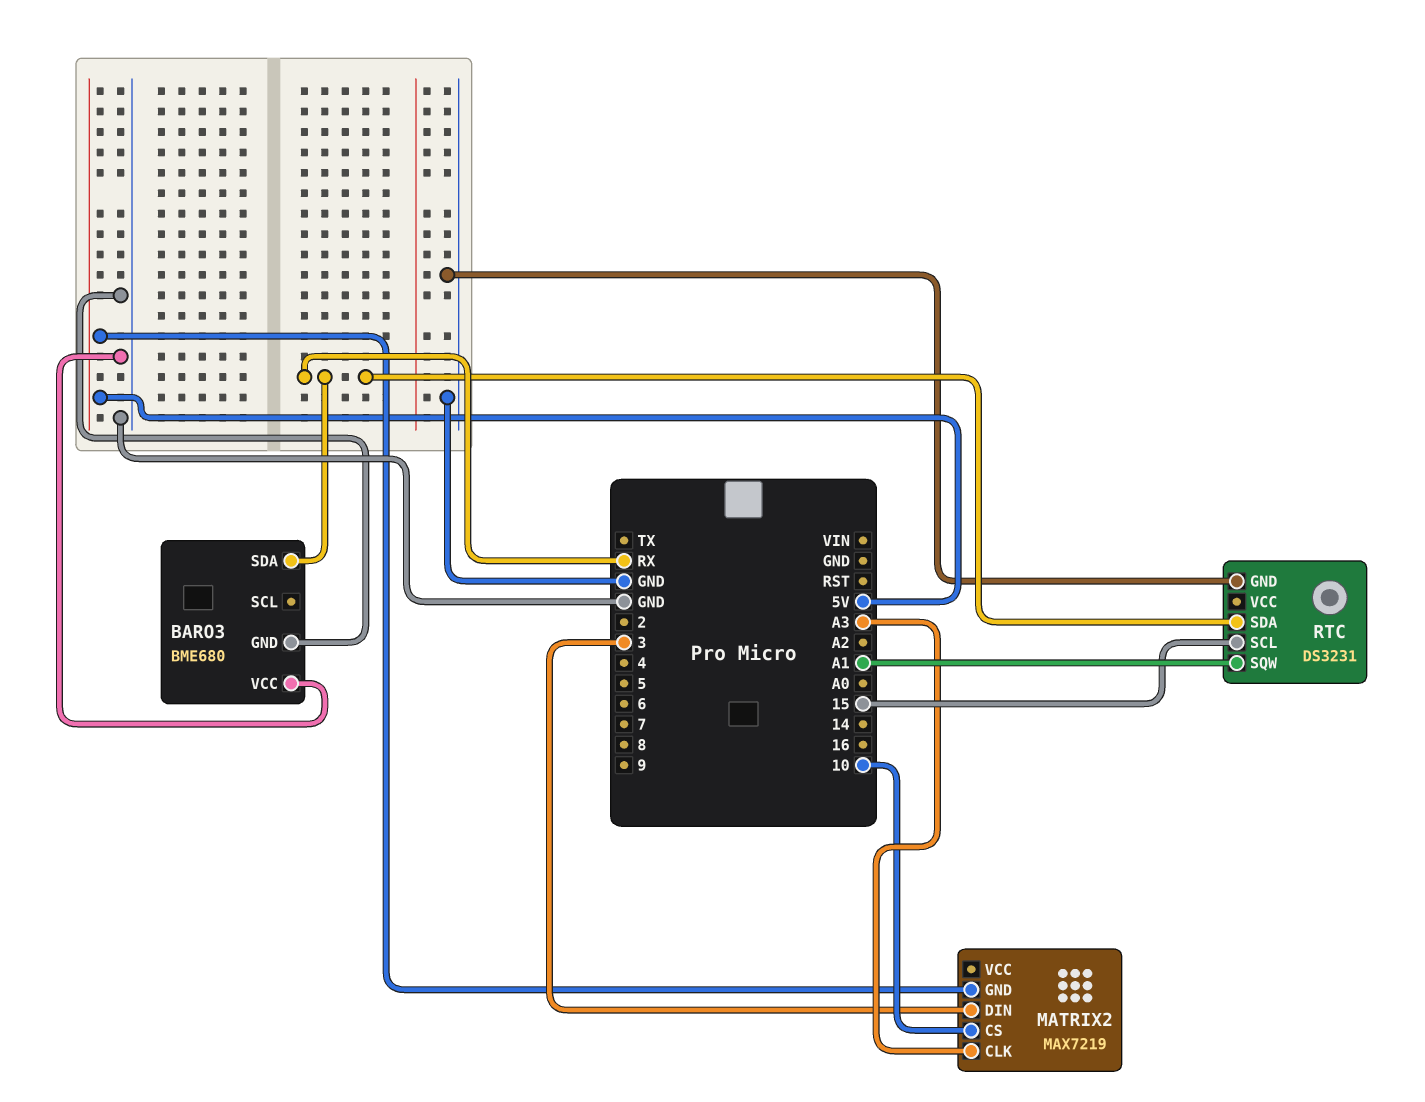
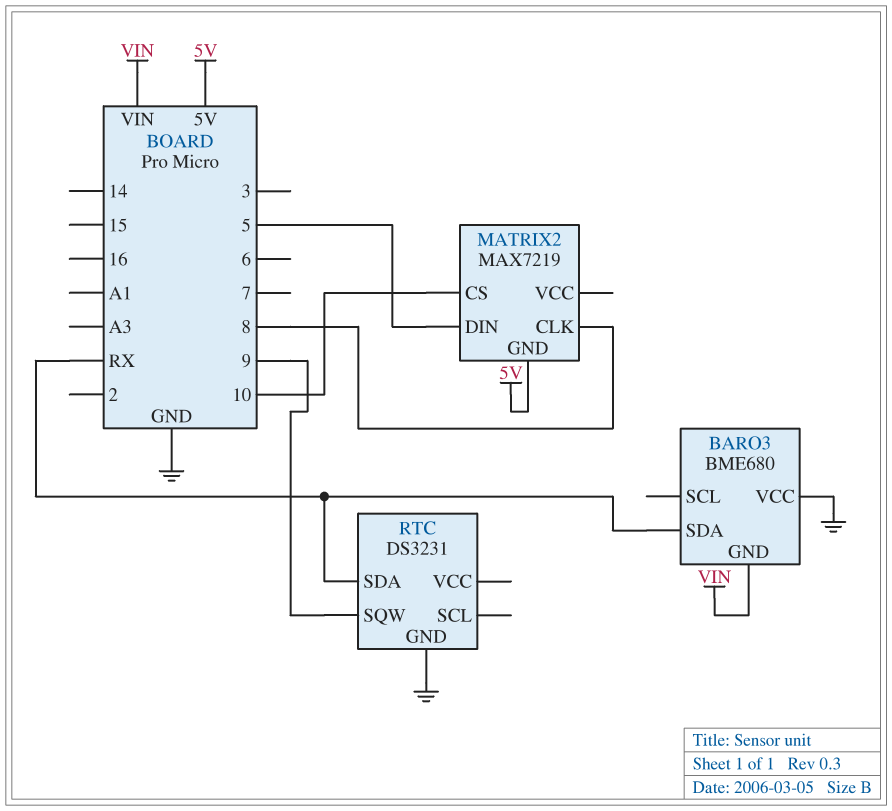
BARO3 pin GND: GND -> VIN
MATRIX2 pin CLK: A3 -> 8
MATRIX2 pin DIN: 3 -> 5
RTC pin SCL: 15 -> none
RTC pin SQW: A1 -> 9

